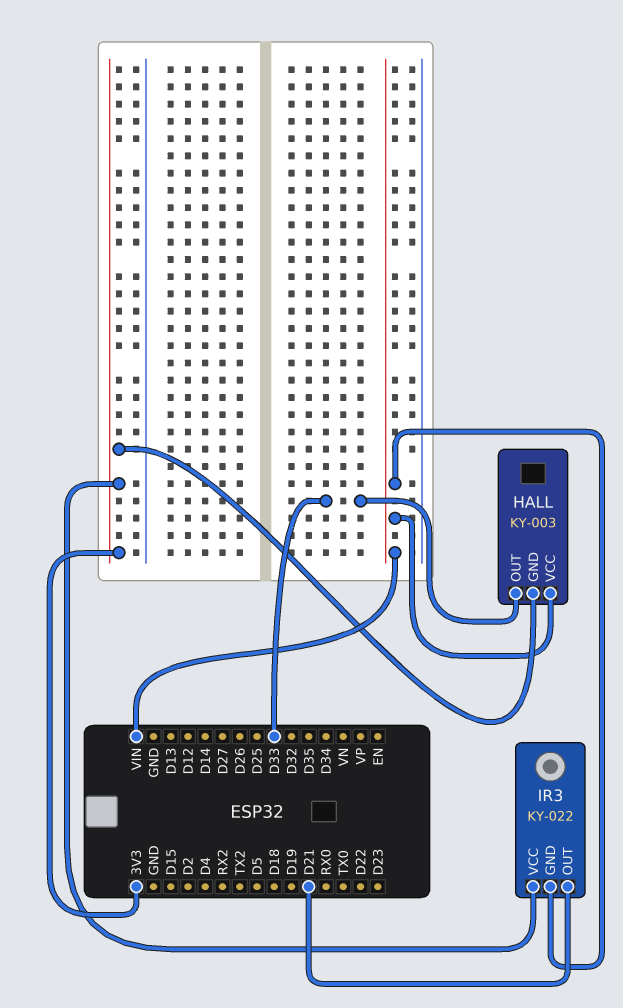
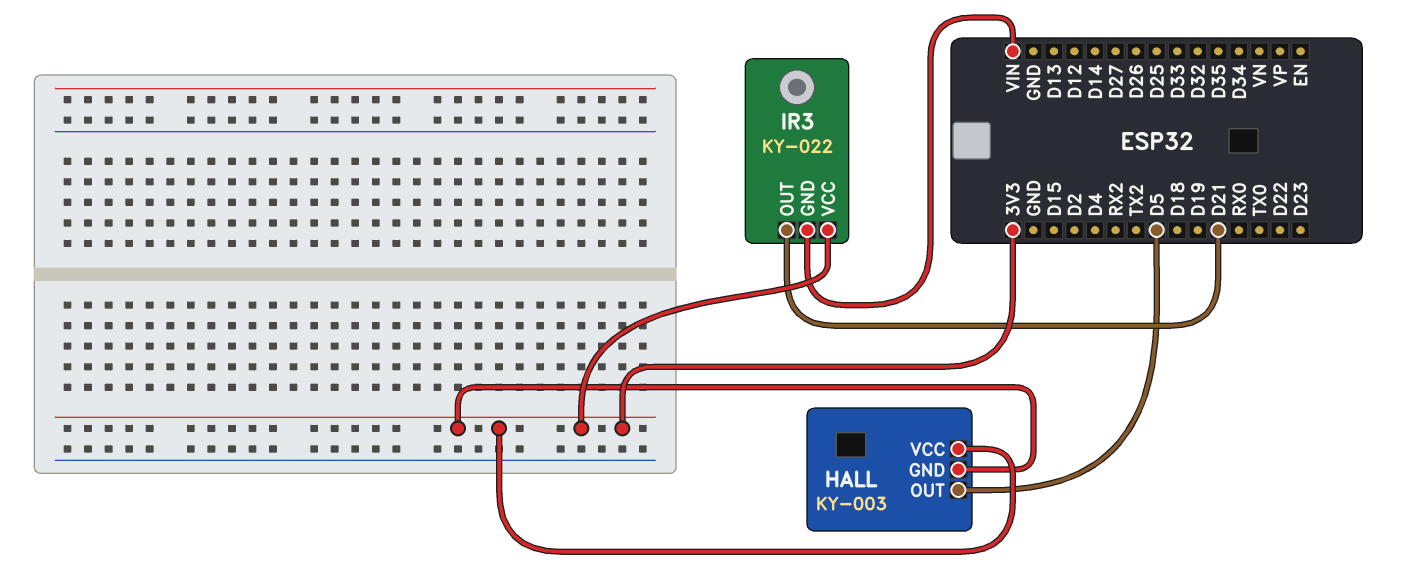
HALL pin OUT: D33 -> D5
HALL pin VCC: VIN -> 3V3

